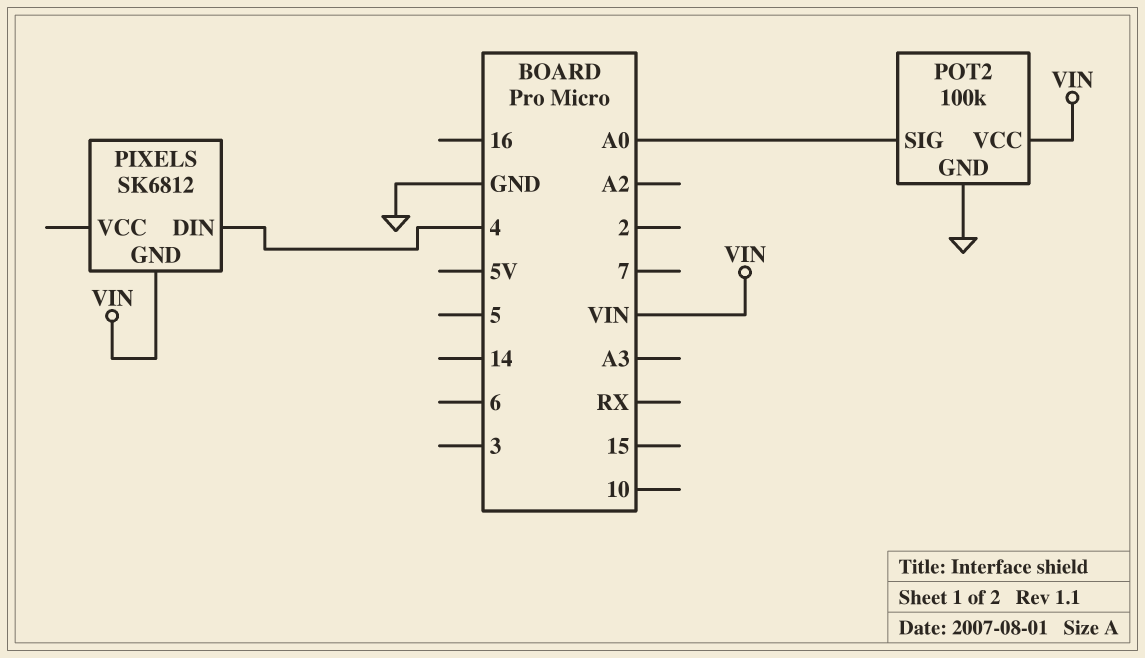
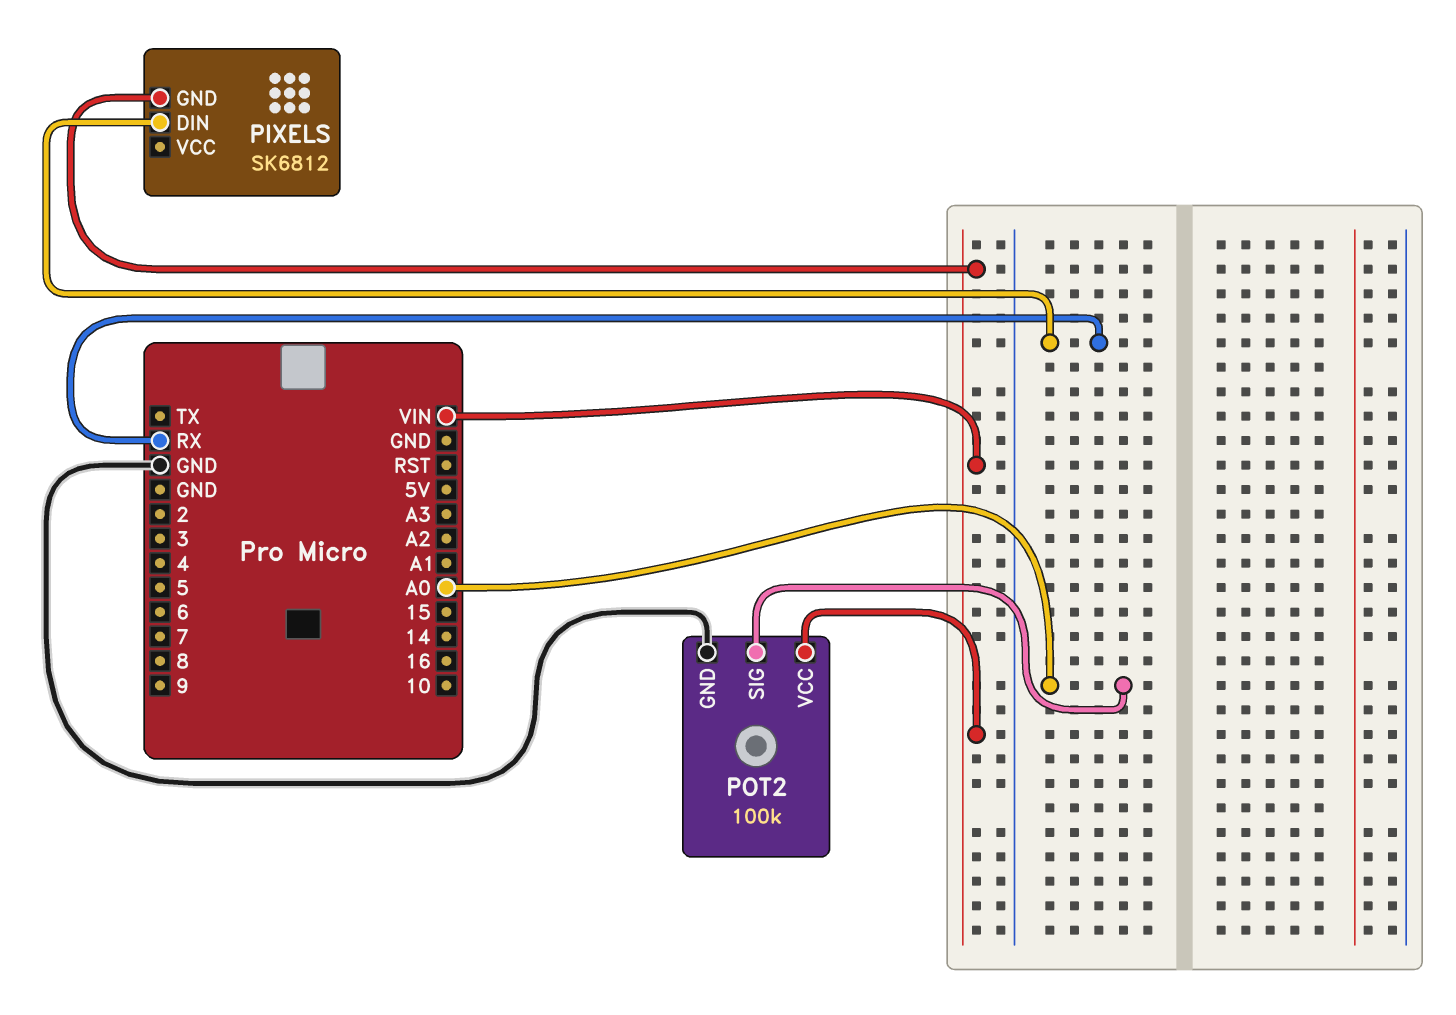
PIXELS pin DIN: 4 -> RX

